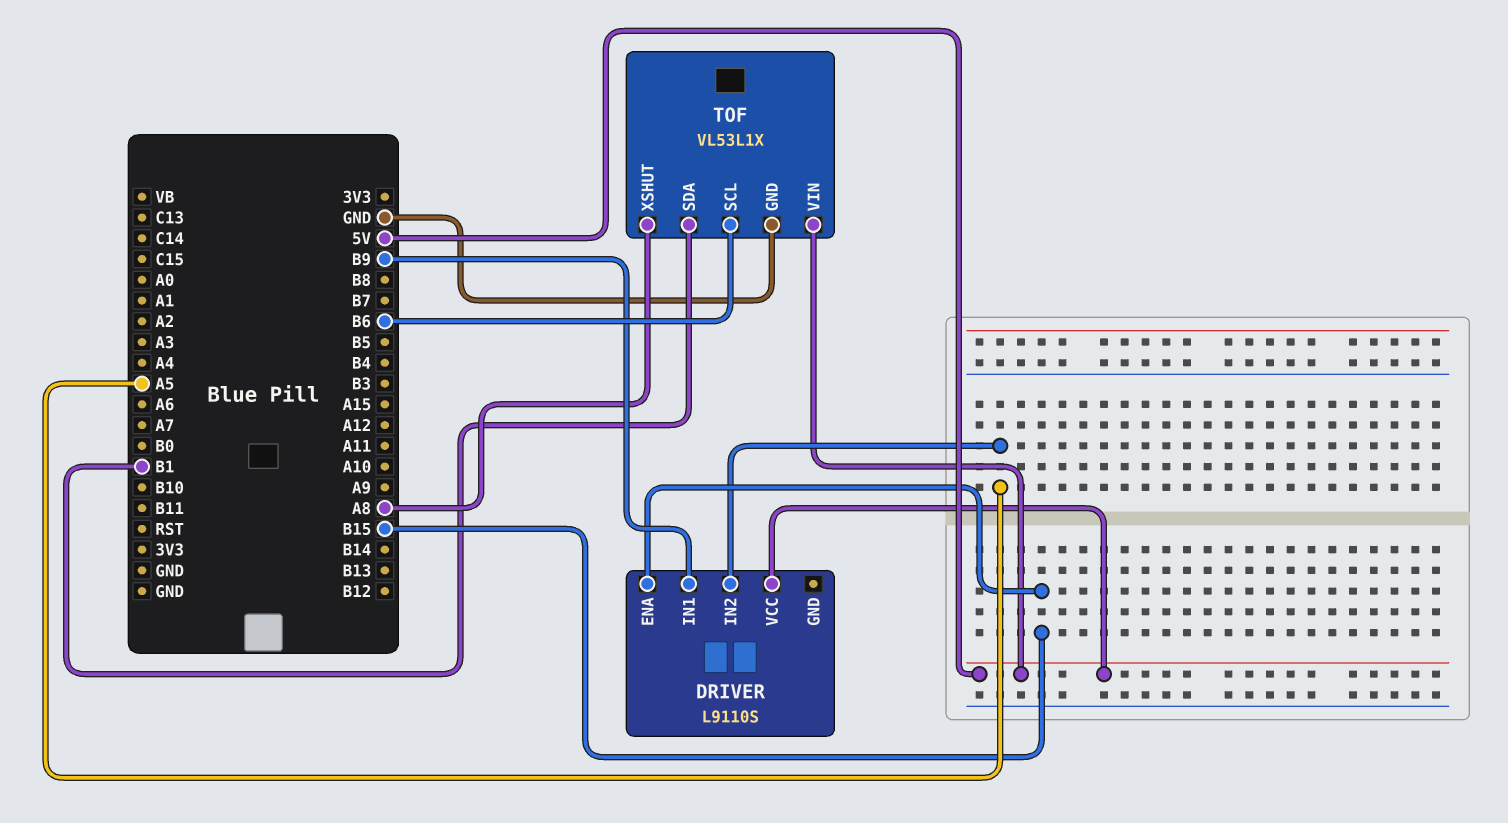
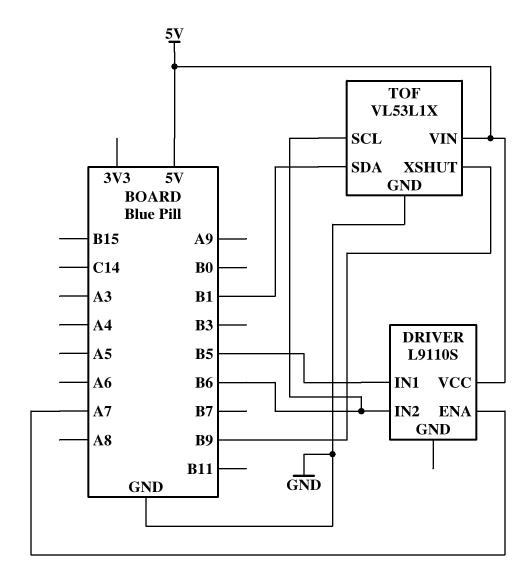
DRIVER pin ENA: B15 -> A7
DRIVER pin IN1: B9 -> B5
DRIVER pin IN2: A5 -> B6
TOF pin XSHUT: A8 -> B9

